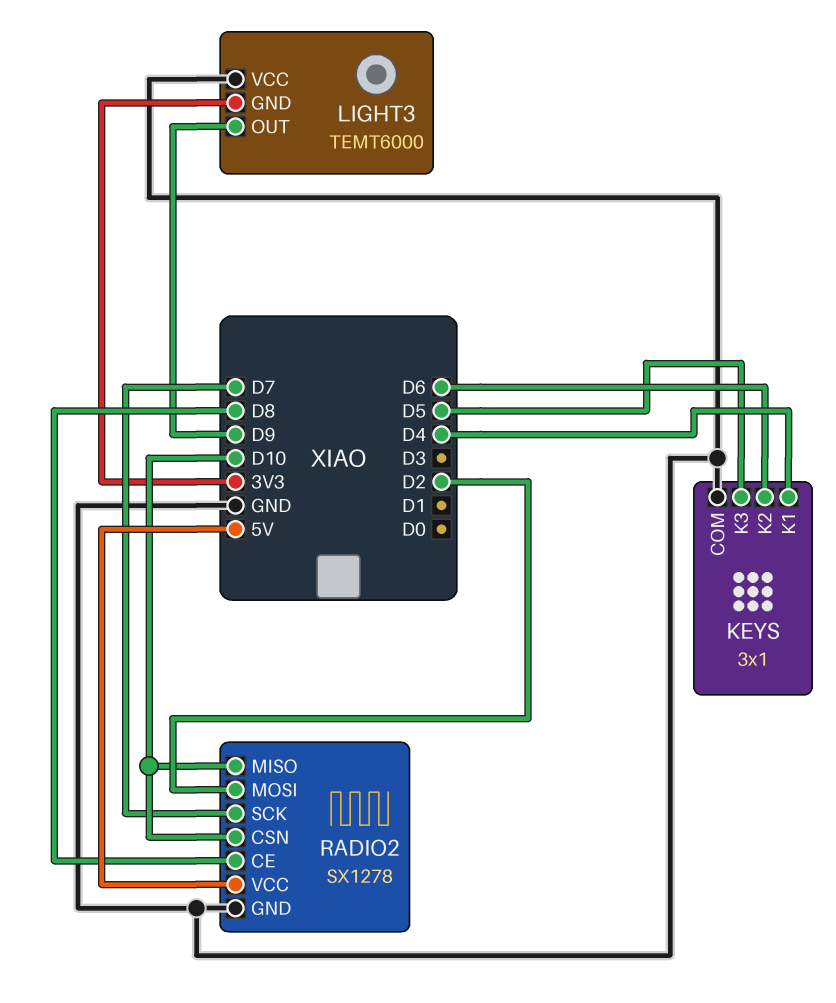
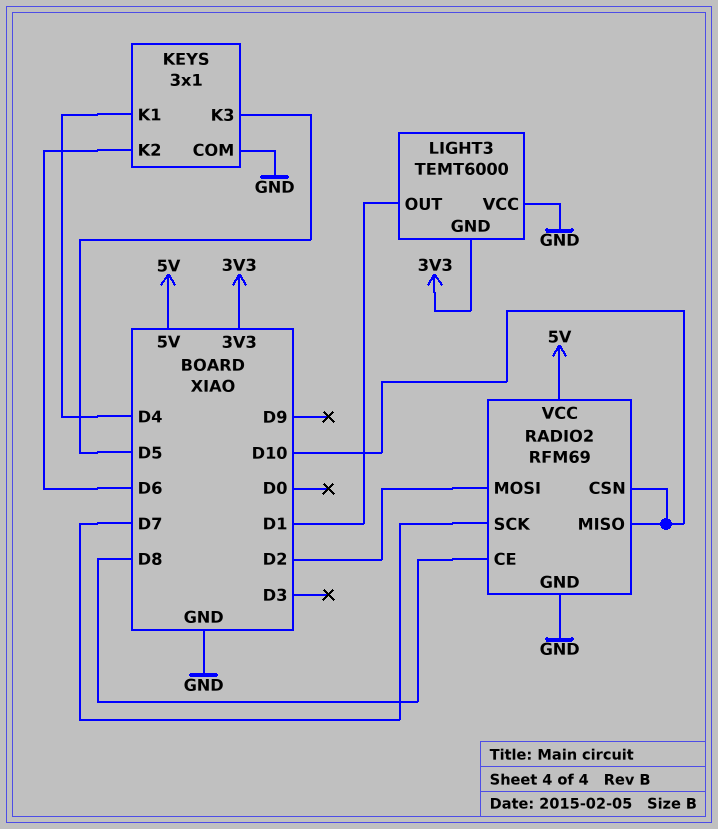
LIGHT3 pin OUT: D9 -> D1
RADIO2: SX1278 -> RFM69

